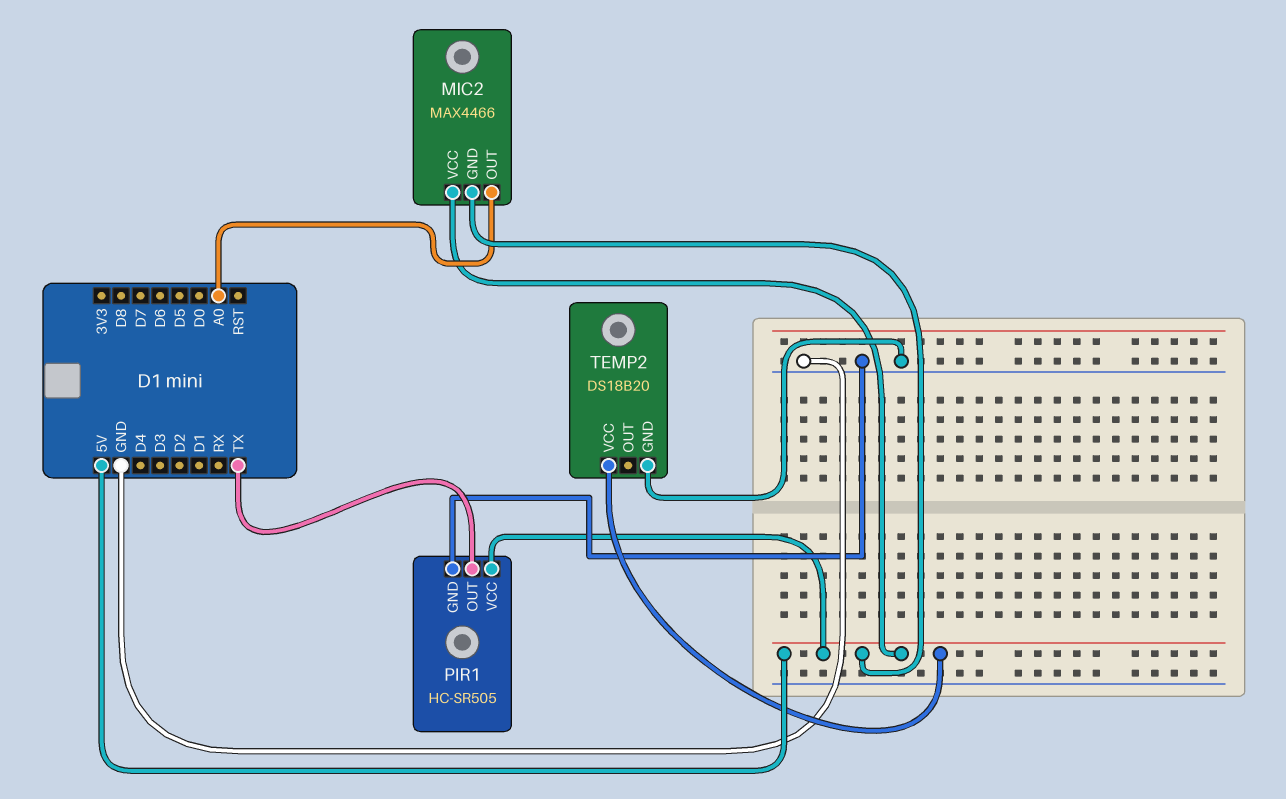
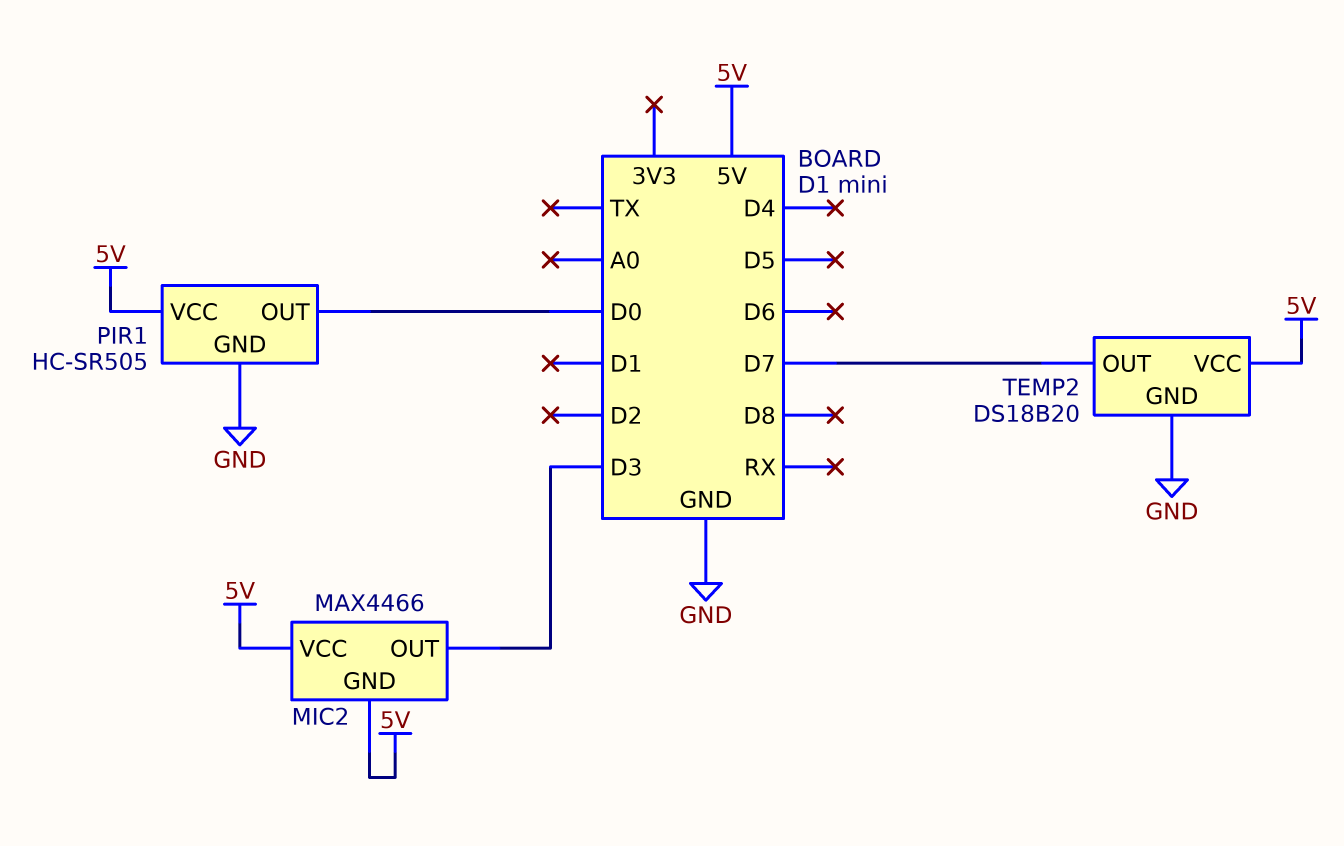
MIC2 pin OUT: A0 -> D3
PIR1 pin OUT: TX -> D0
TEMP2 pin OUT: none -> D7

